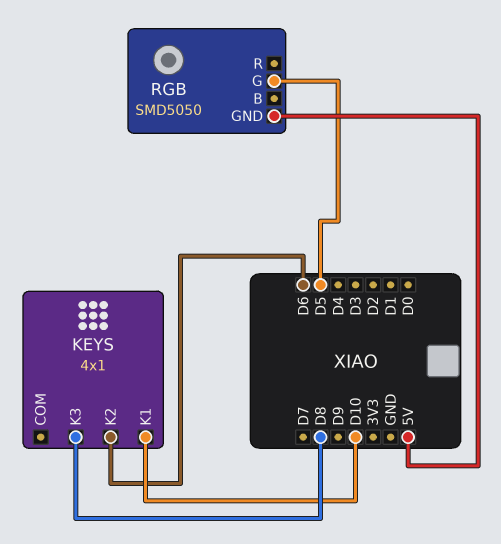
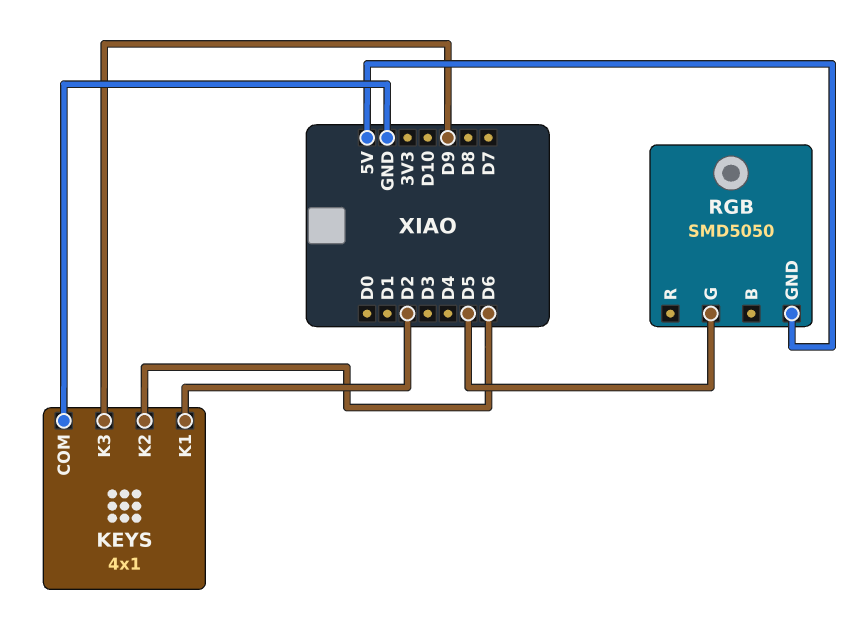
KEYS pin COM: none -> GND
KEYS pin K1: D10 -> D2
KEYS pin K3: D8 -> D9

